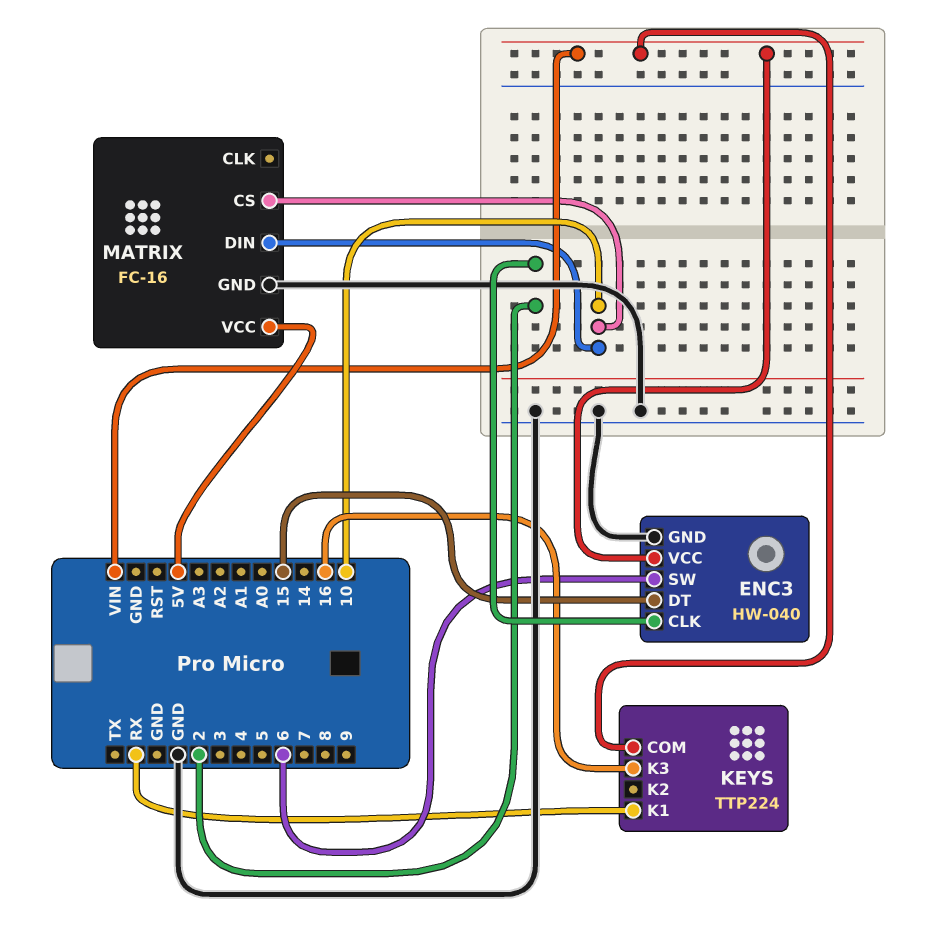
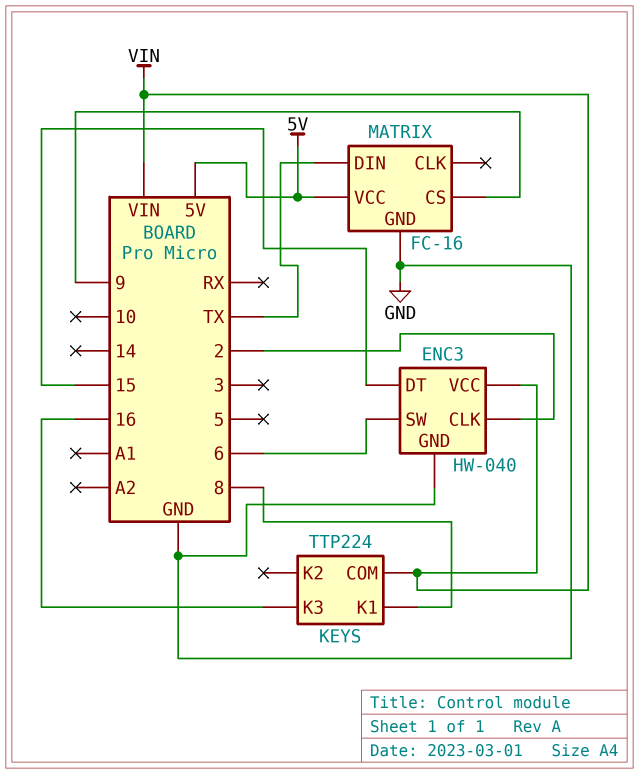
KEYS pin K1: RX -> 8
MATRIX pin CS: 10 -> 9
MATRIX pin DIN: 10 -> TX

